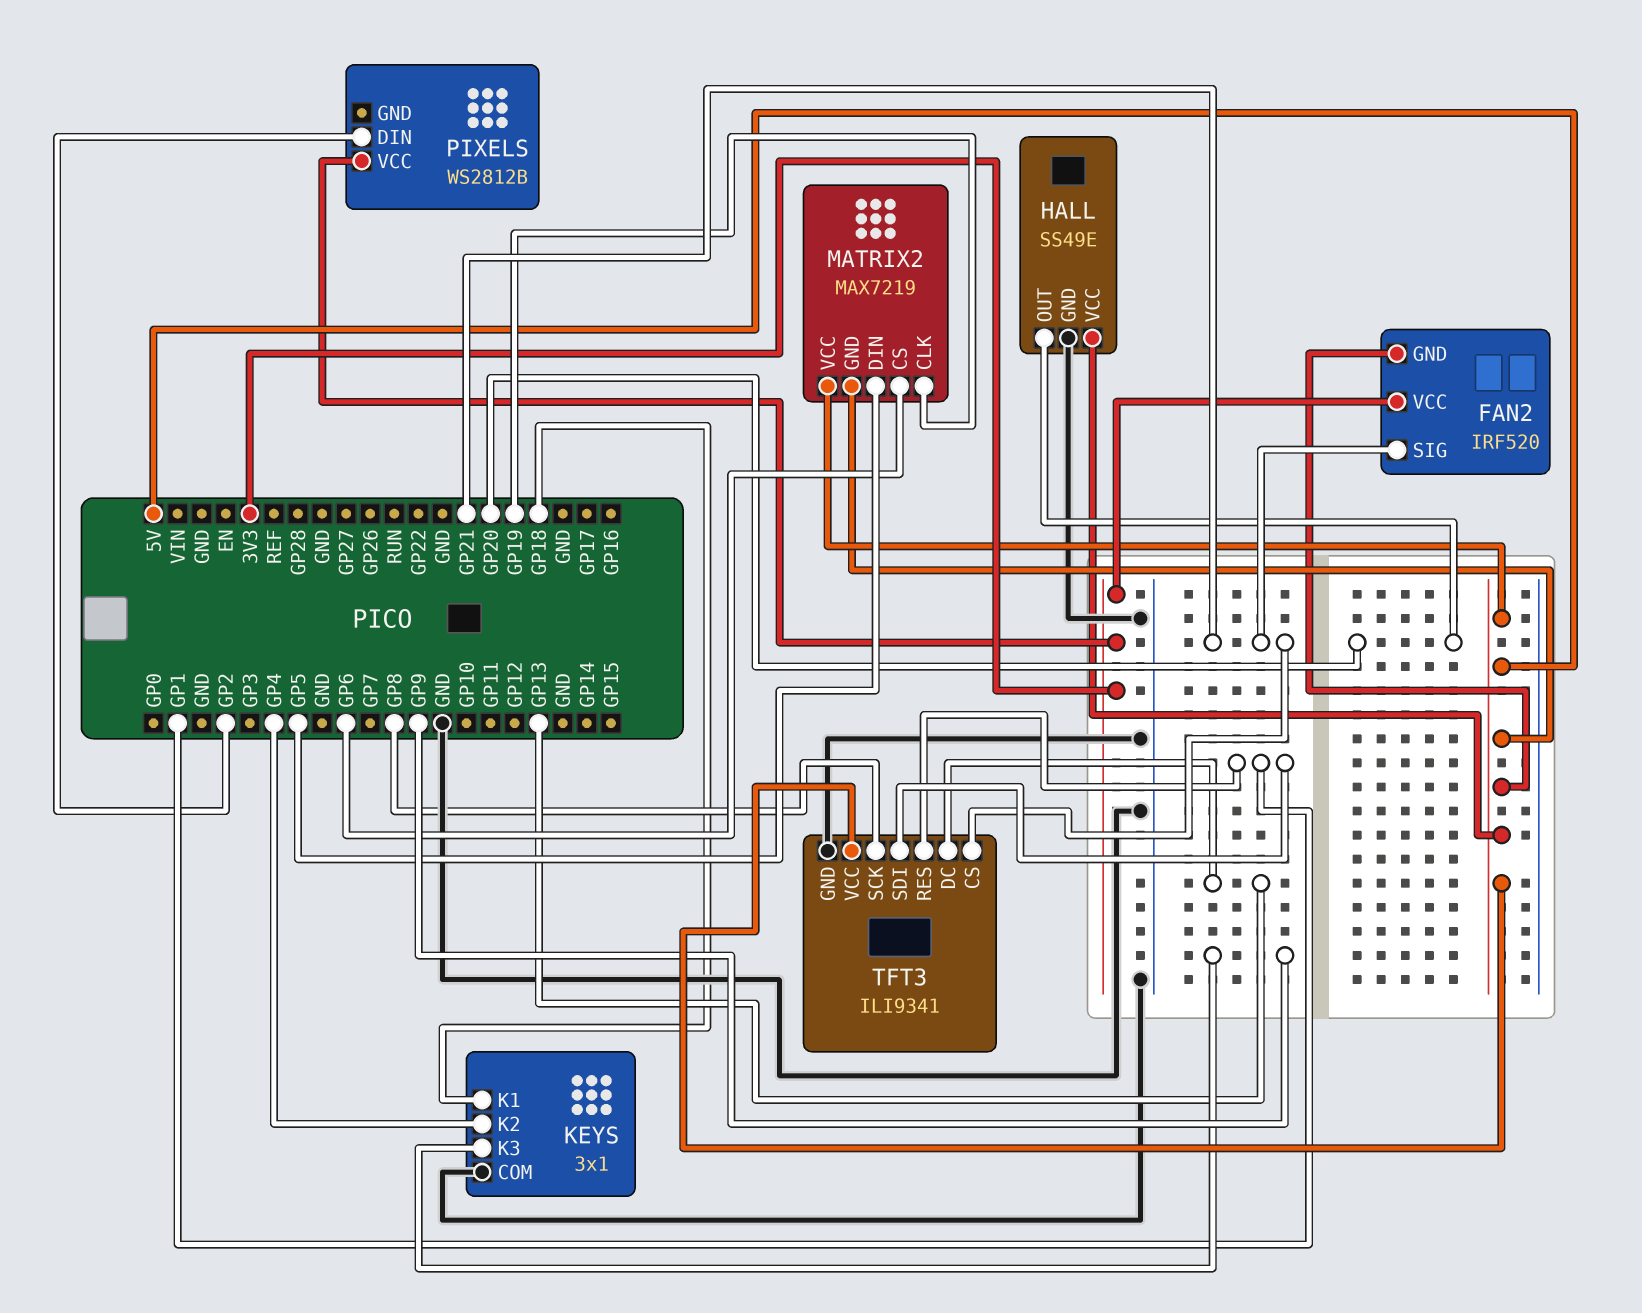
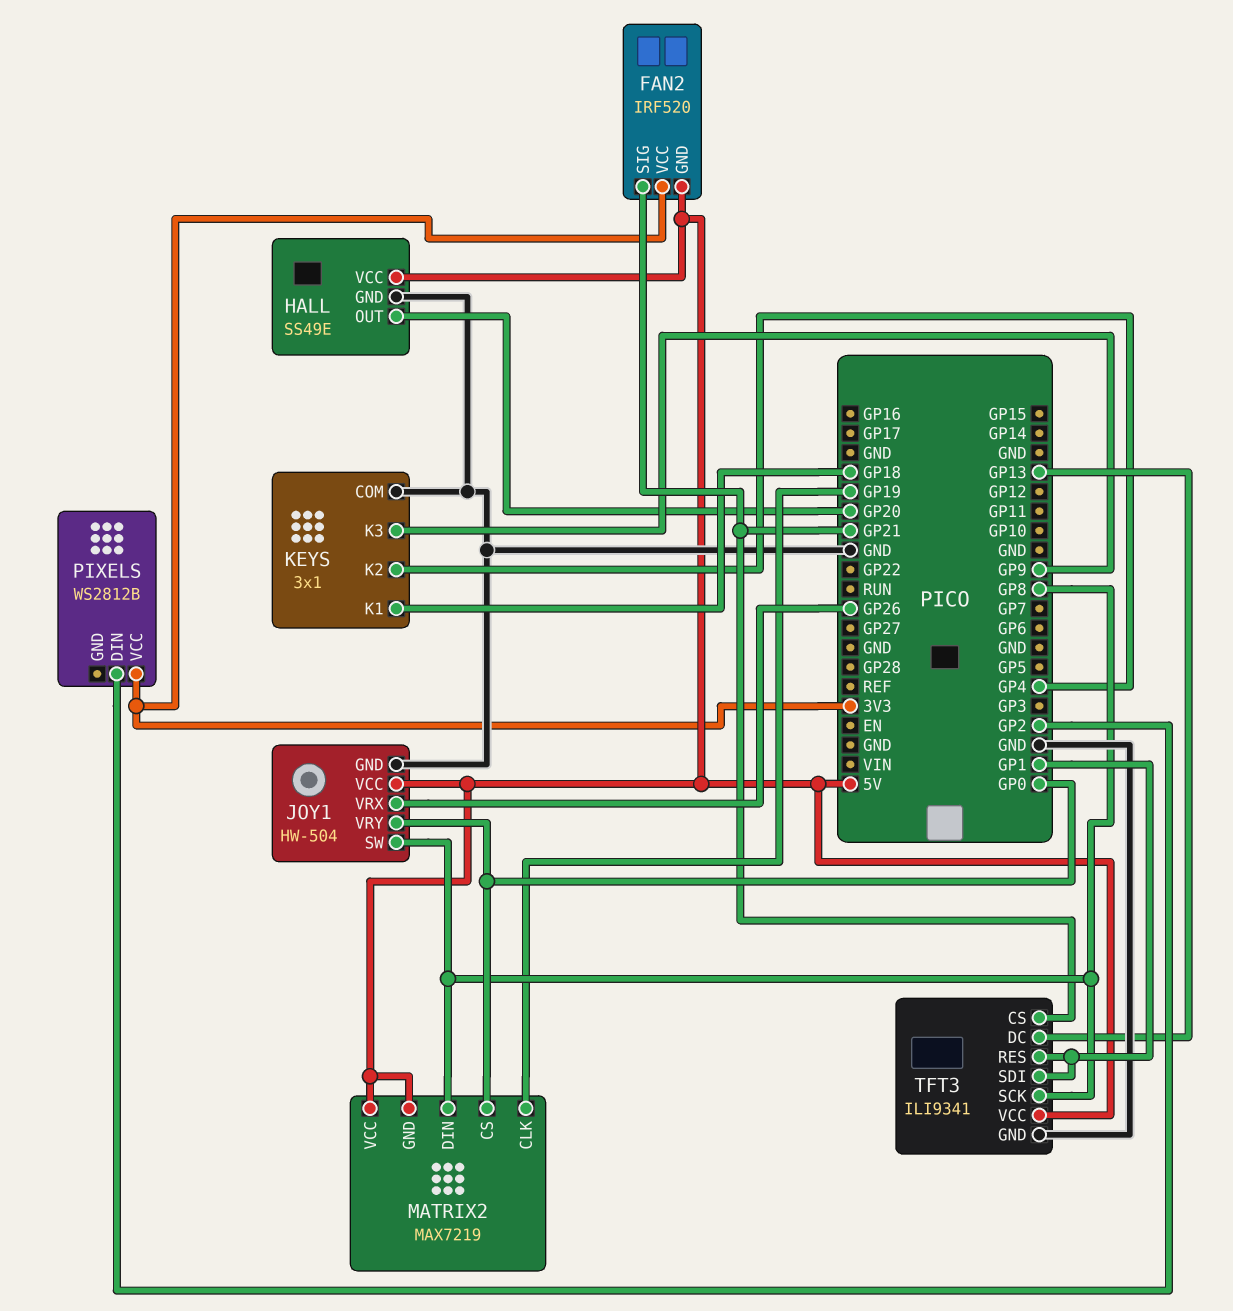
JOY1: none -> HW-504
JOY1 pin GND: none -> GND
JOY1 pin SW: none -> GP8
JOY1 pin VCC: none -> 5V
JOY1 pin VRX: none -> GP26
JOY1 pin VRY: none -> GP0
MATRIX2 pin CS: GP6 -> GP0
MATRIX2 pin DIN: GP5 -> GP8

